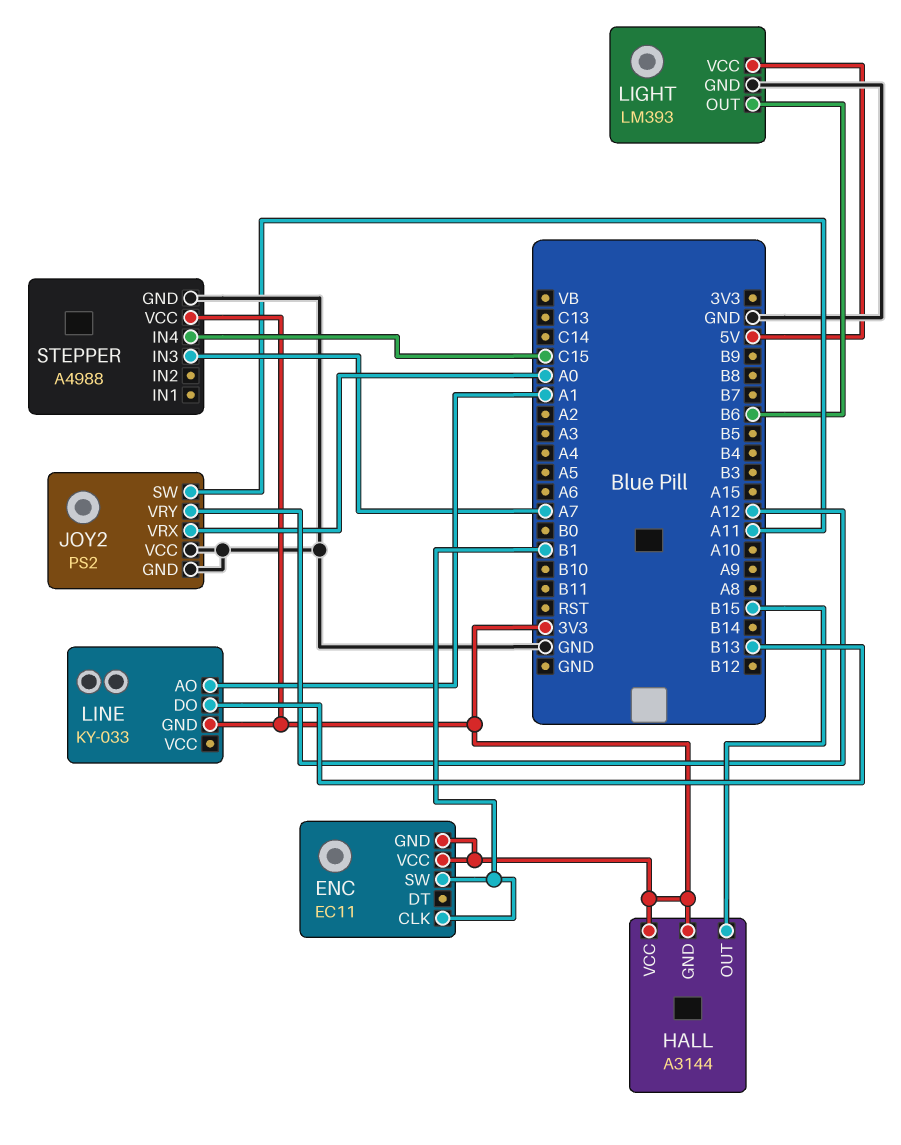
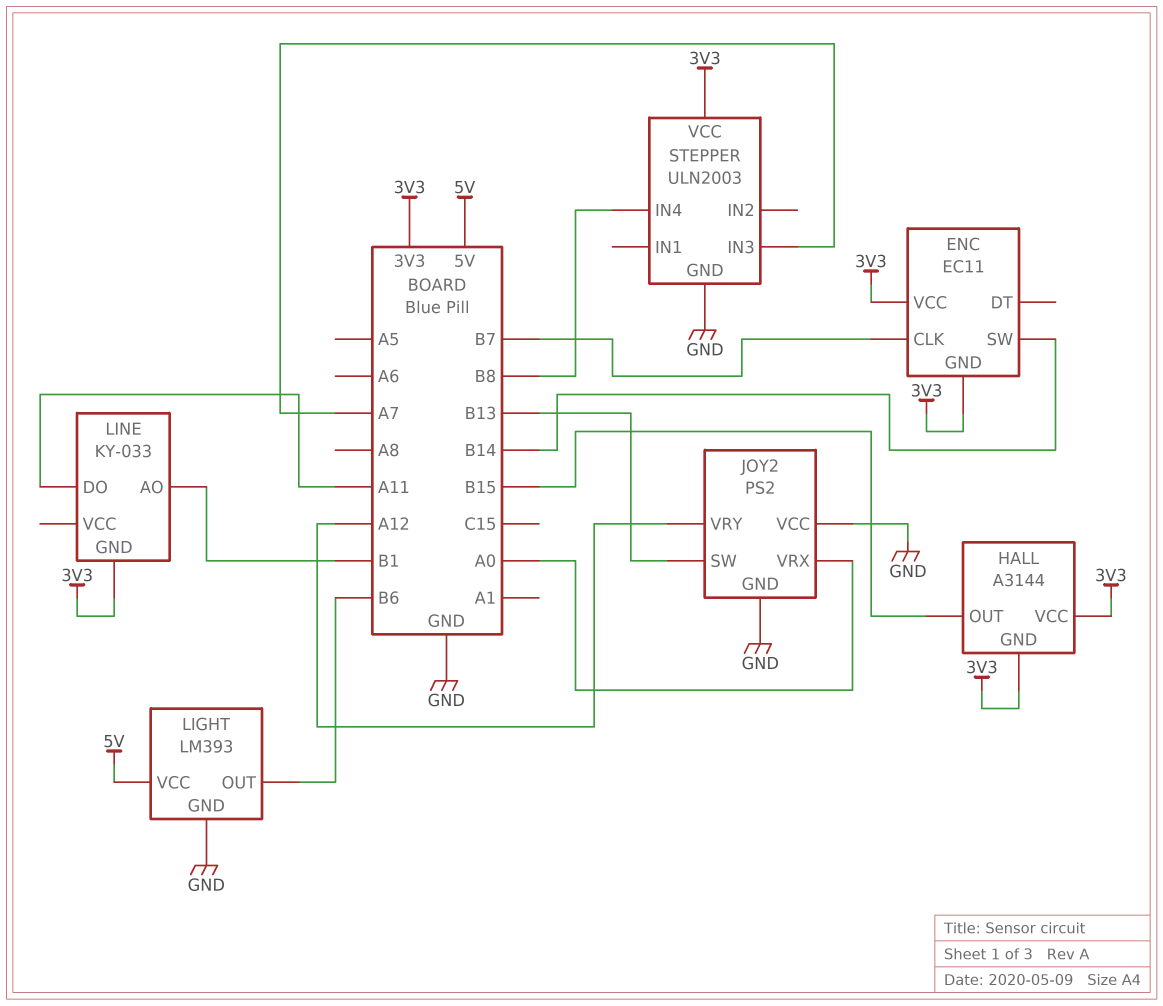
ENC pin CLK: B1 -> B7
ENC pin SW: B1 -> B14
JOY2 pin SW: A11 -> B13
LINE pin AO: A1 -> B1
LINE pin DO: B13 -> A11
STEPPER: A4988 -> ULN2003
STEPPER pin IN4: C15 -> B8

